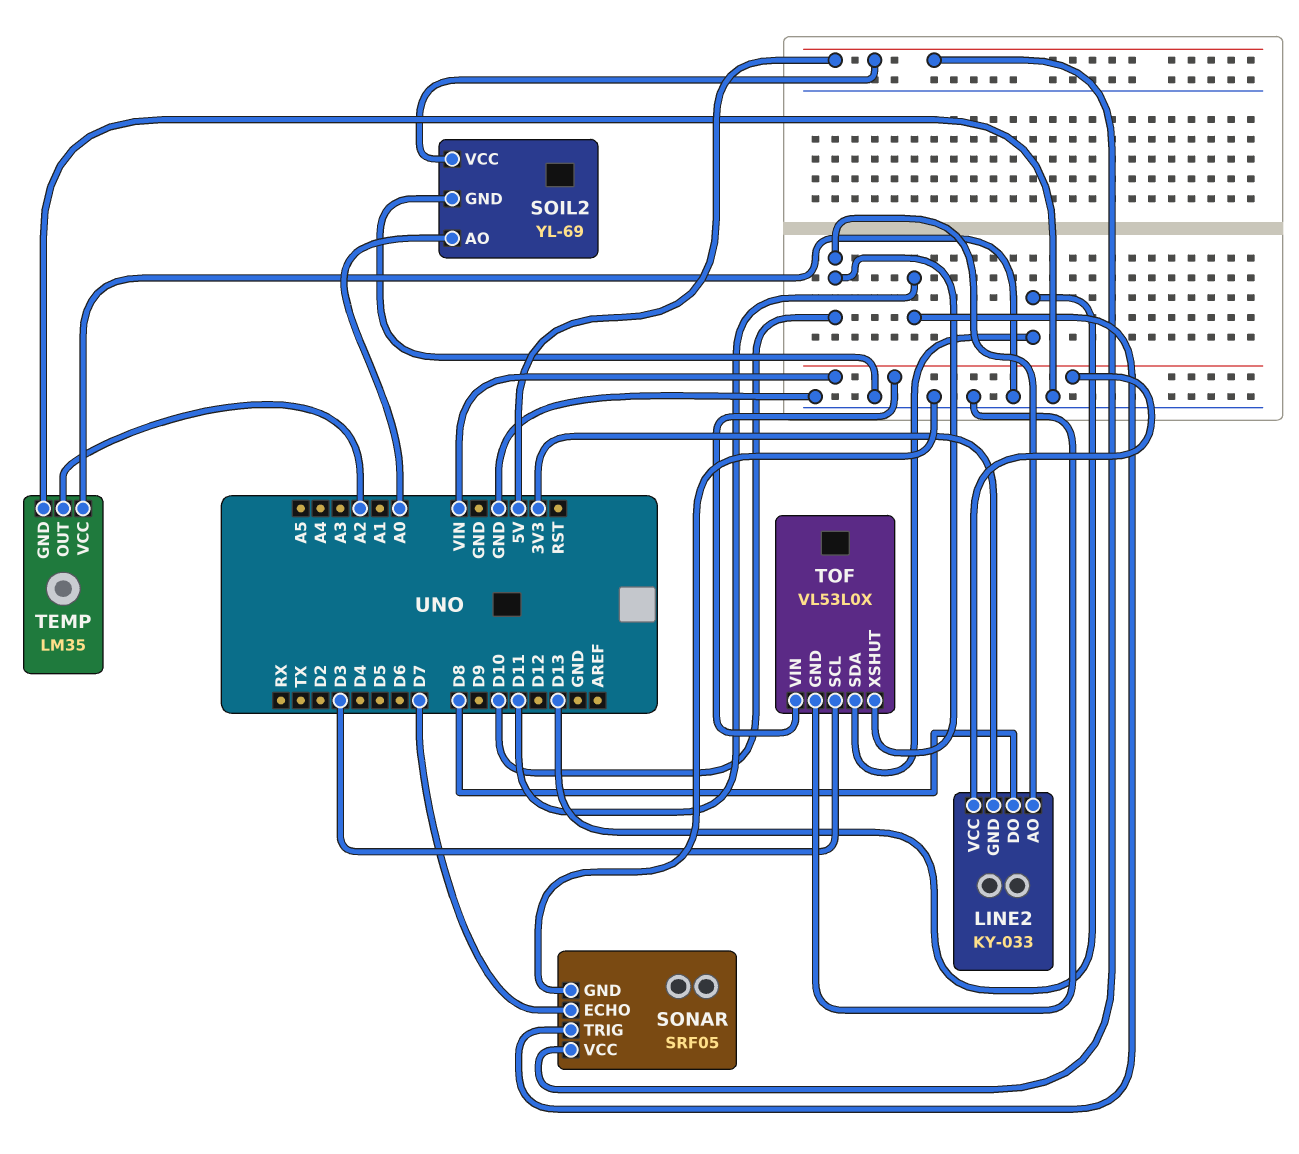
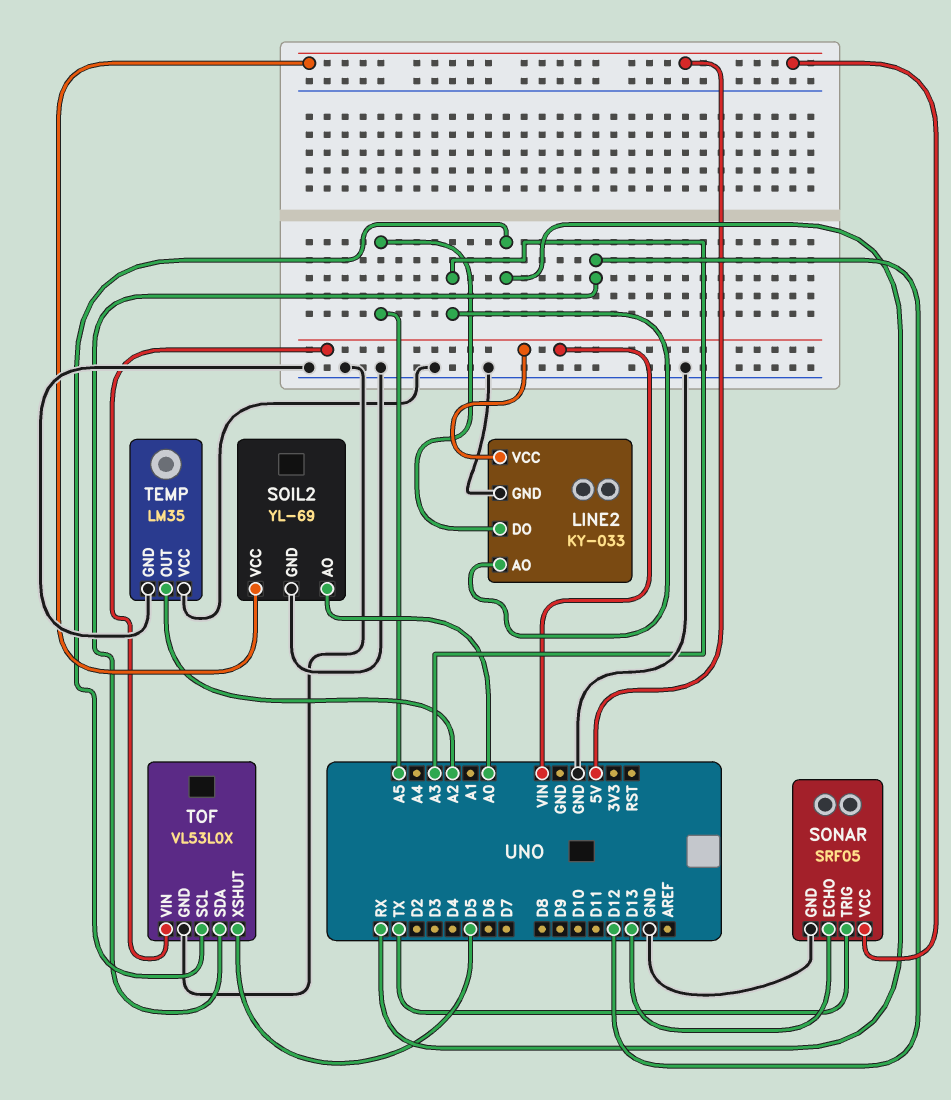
LINE2 pin AO: D10 -> A3
LINE2 pin DO: D8 -> A5
LINE2 pin GND: 3V3 -> GND
SONAR pin ECHO: D7 -> D13
SONAR pin TRIG: D11 -> TX
TOF pin SCL: D3 -> RX
TOF pin SDA: D13 -> D12
TOF pin XSHUT: D10 -> D5

